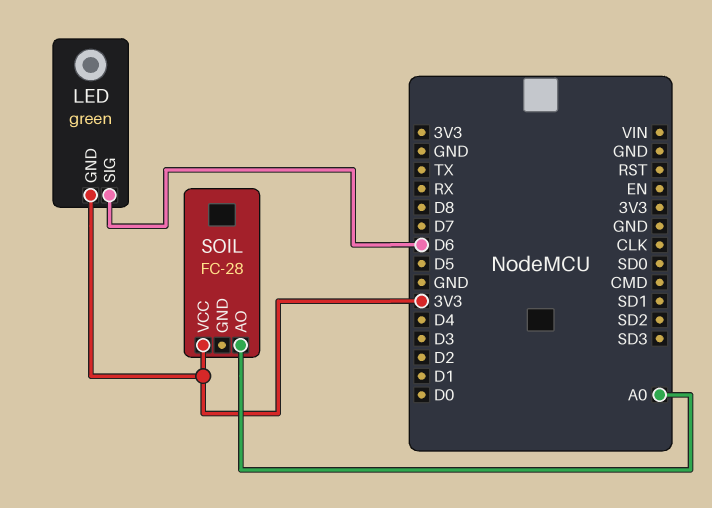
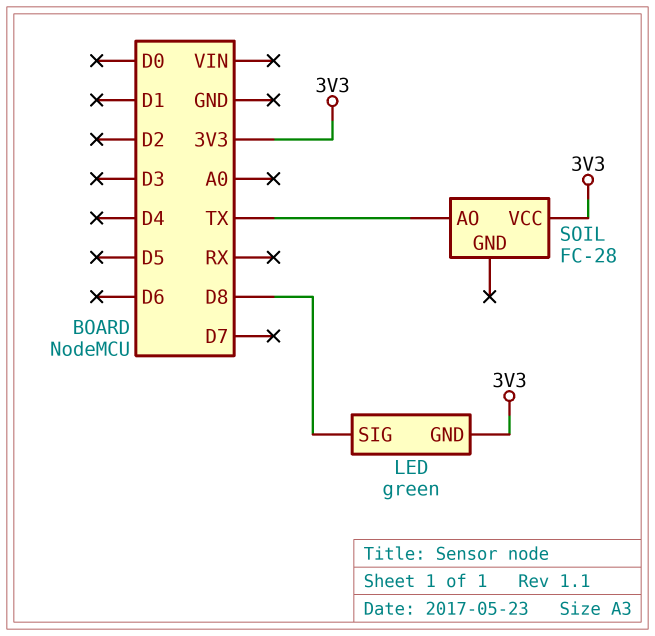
LED pin SIG: D6 -> D8
SOIL pin AO: A0 -> TX

